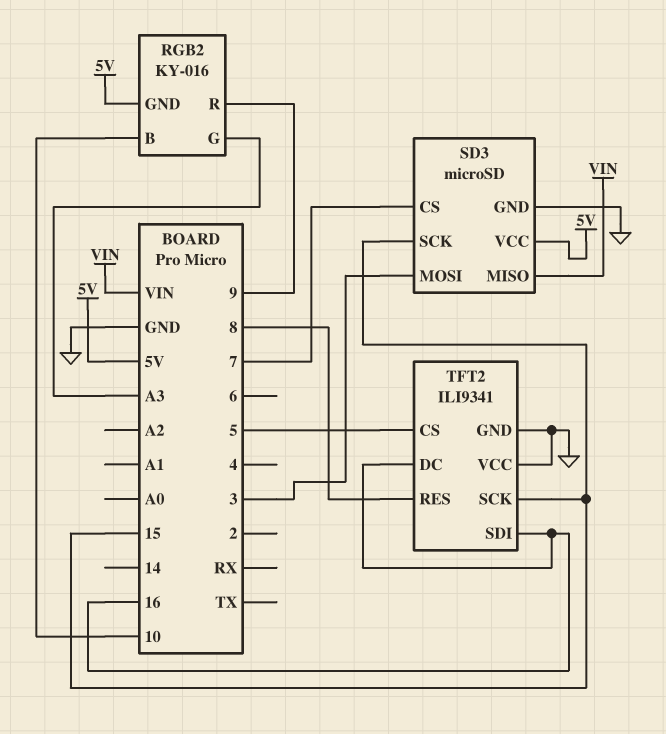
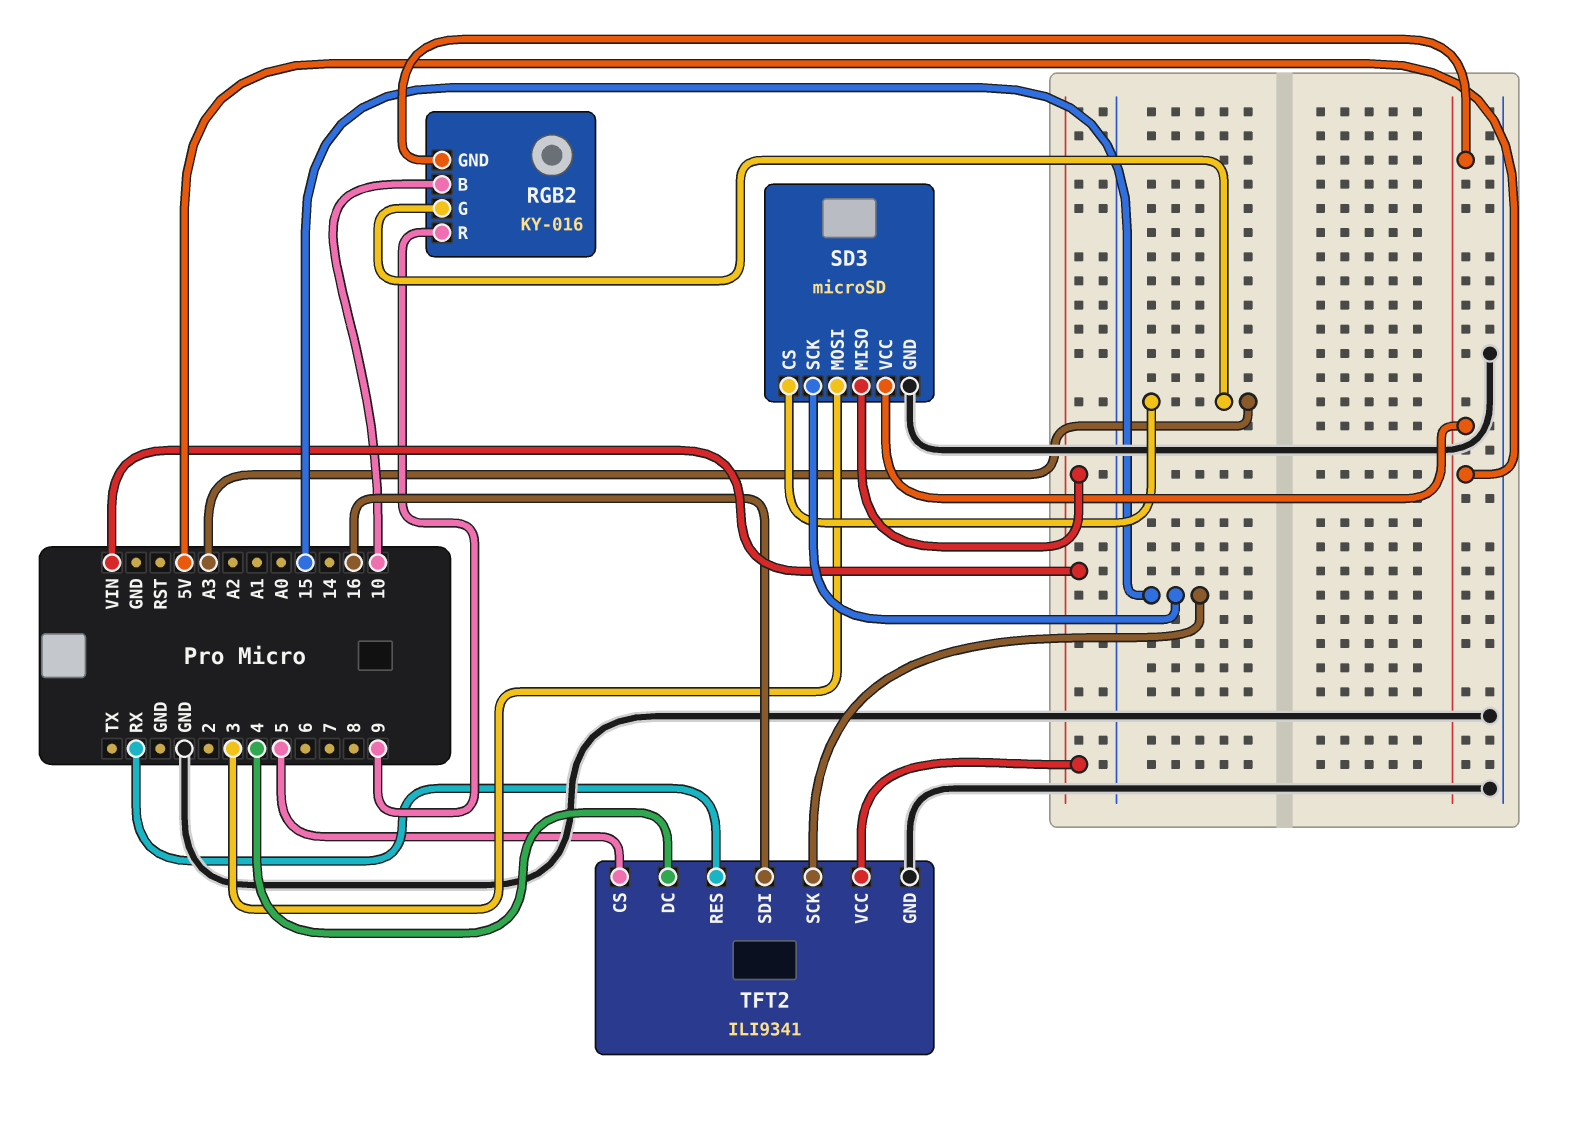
SD3 pin CS: 7 -> A3
TFT2 pin DC: 16 -> 4
TFT2 pin RES: 8 -> RX
TFT2 pin VCC: GND -> VIN

